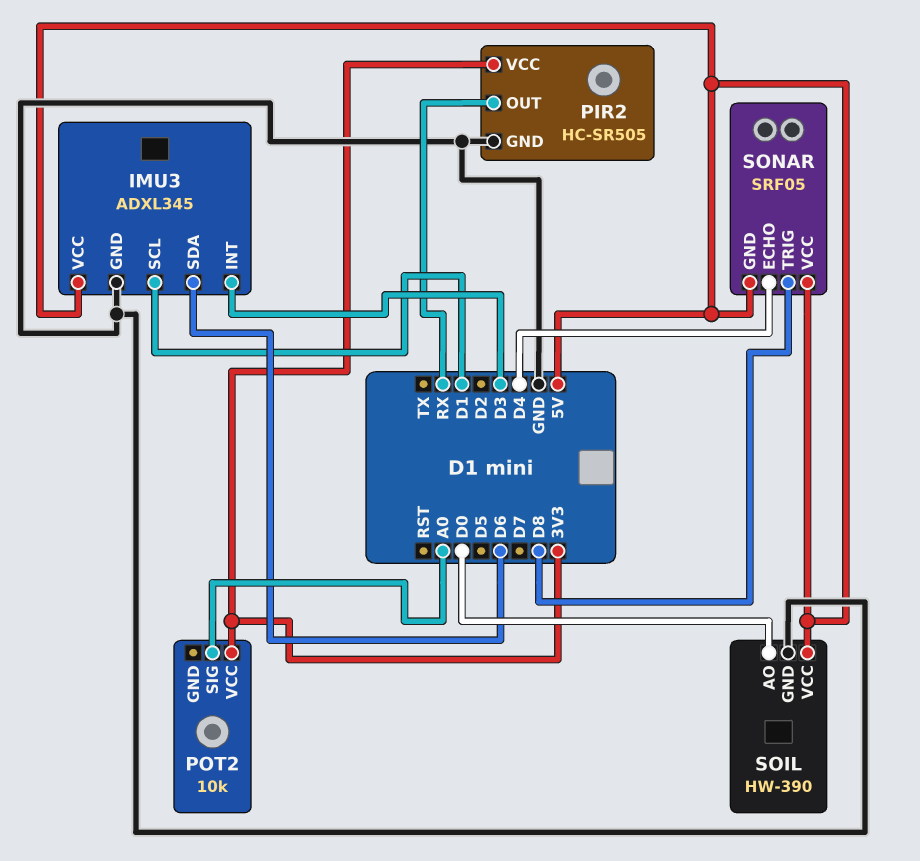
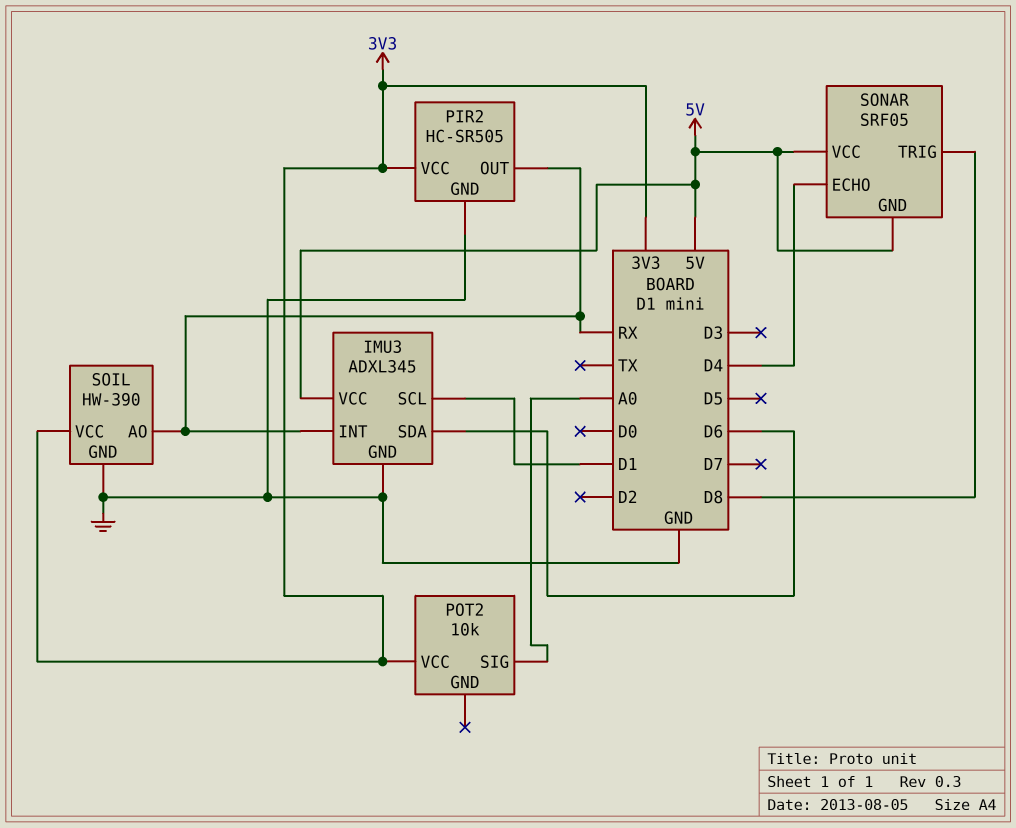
IMU3 pin INT: D3 -> RX
SOIL pin AO: D0 -> RX
SOIL pin VCC: 5V -> 3V3

